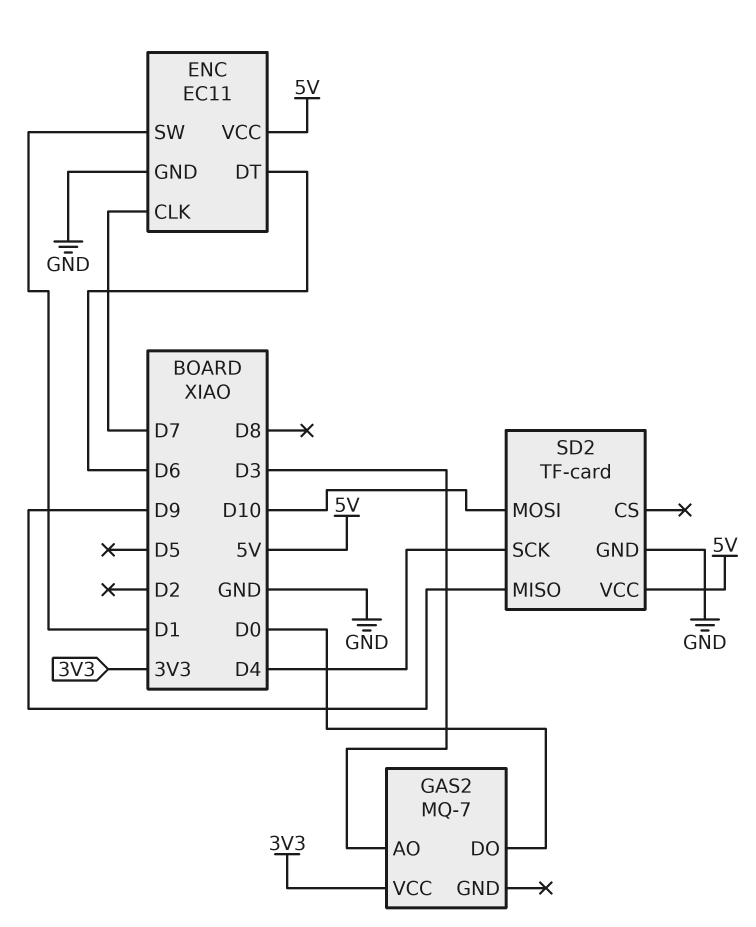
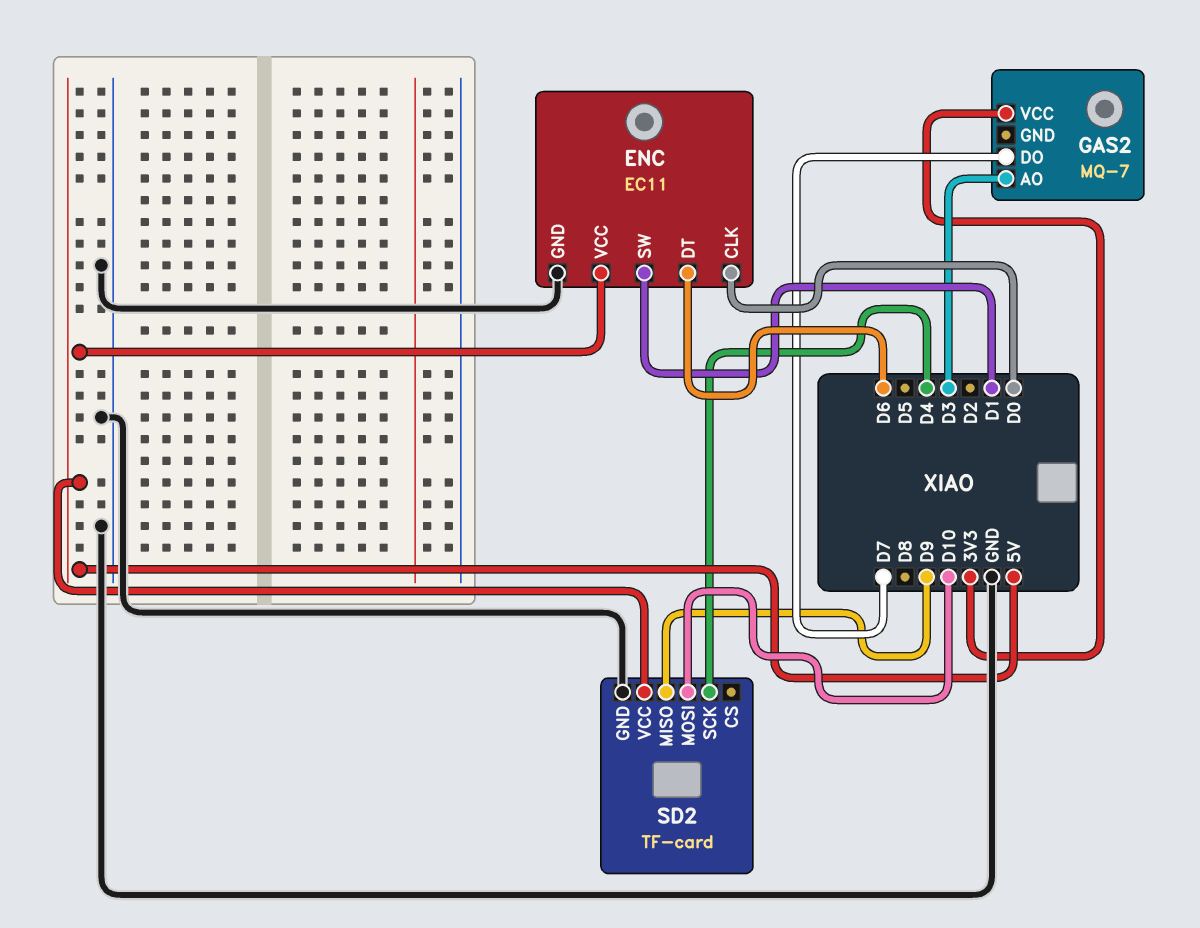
ENC pin CLK: D7 -> D0
GAS2 pin DO: D0 -> D7

